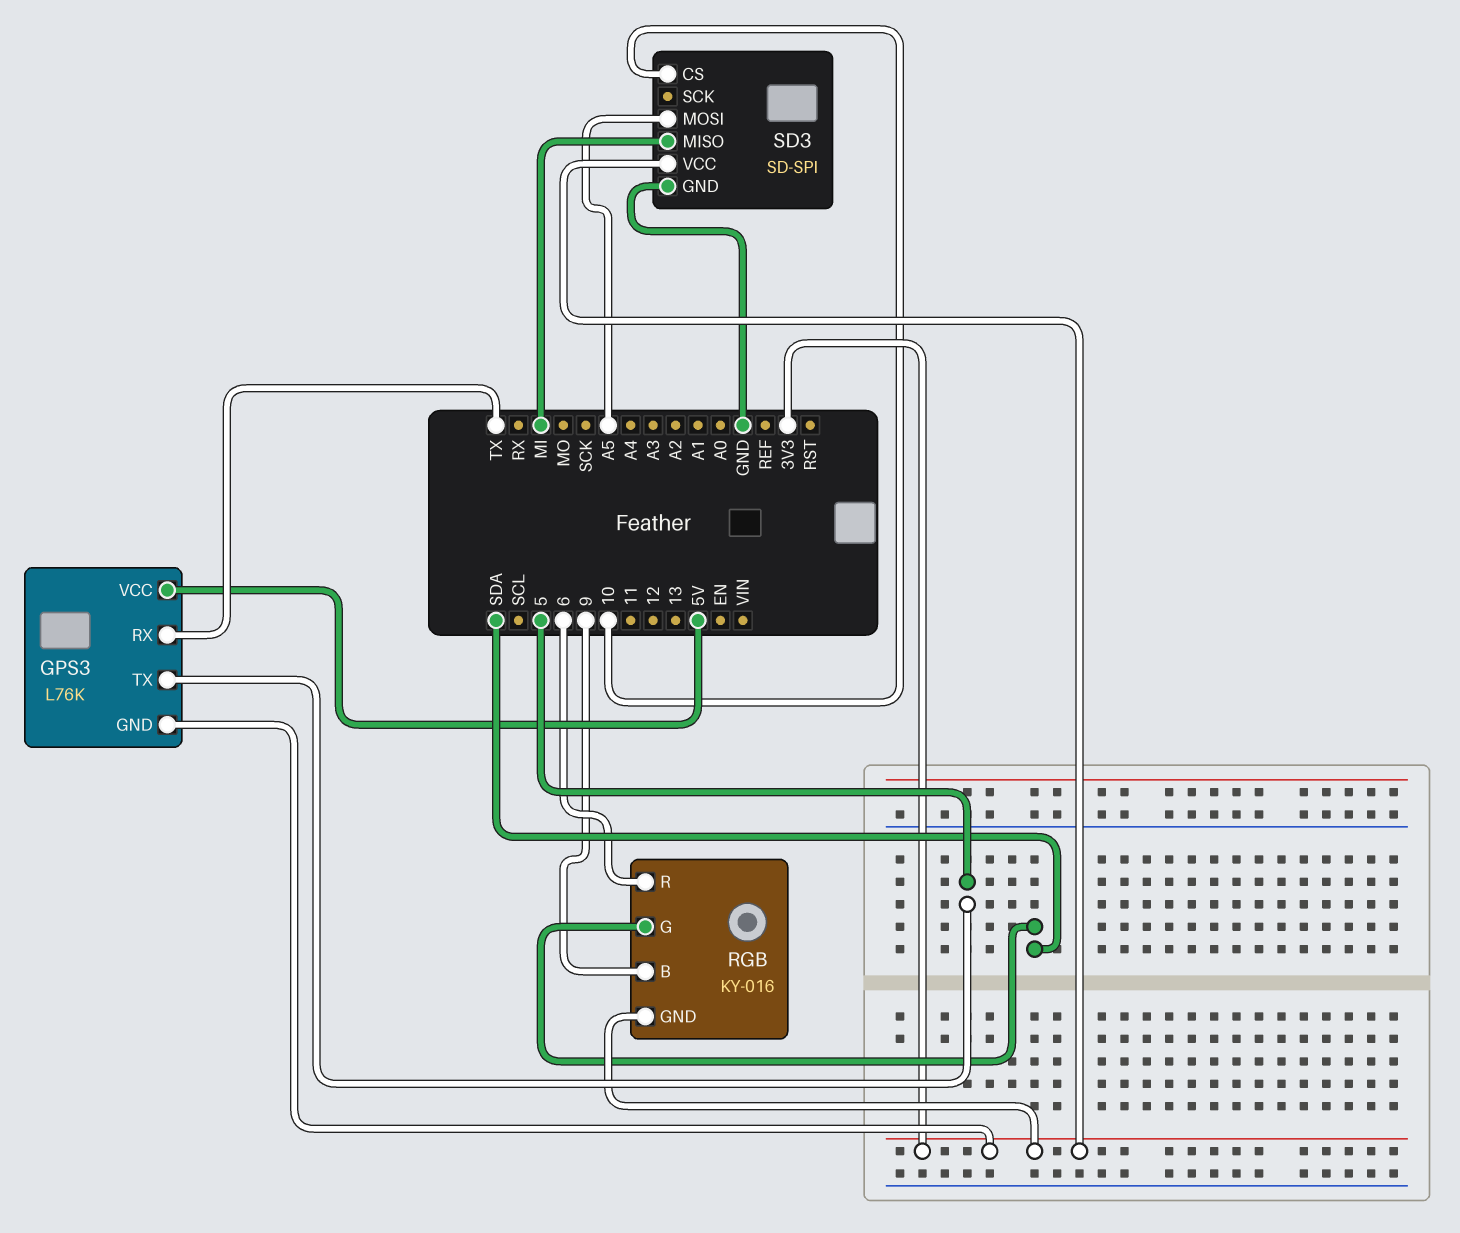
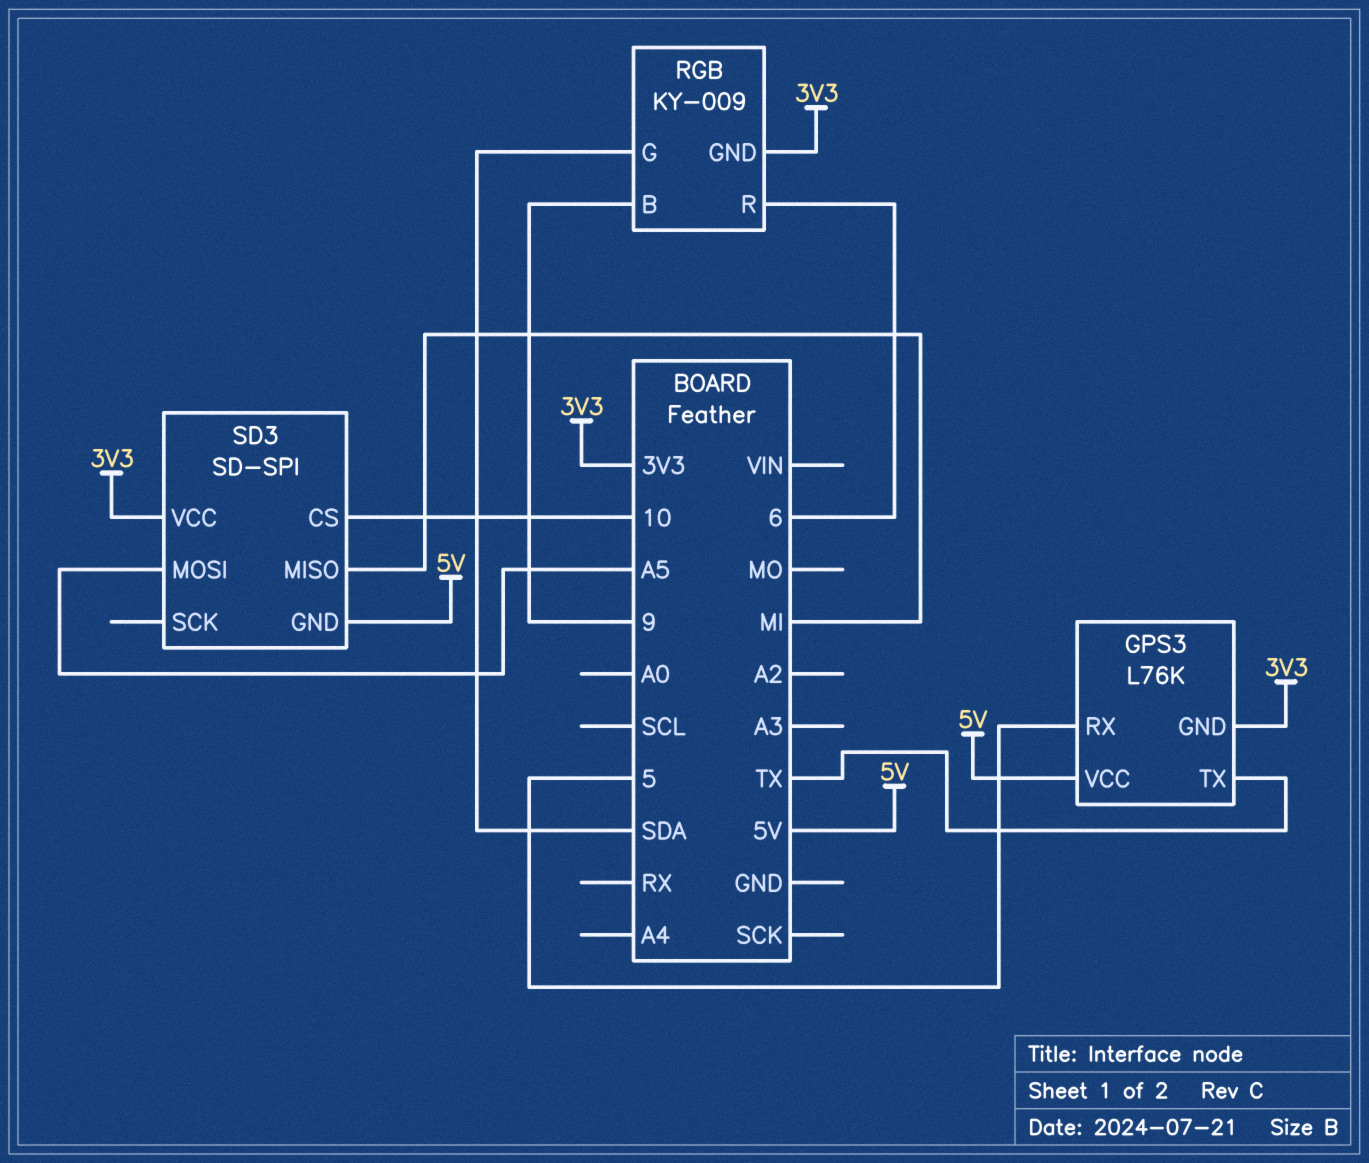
GPS3 pin RX: TX -> 5
GPS3 pin TX: 5 -> TX
RGB: KY-016 -> KY-009
SD3 pin GND: GND -> 5V

